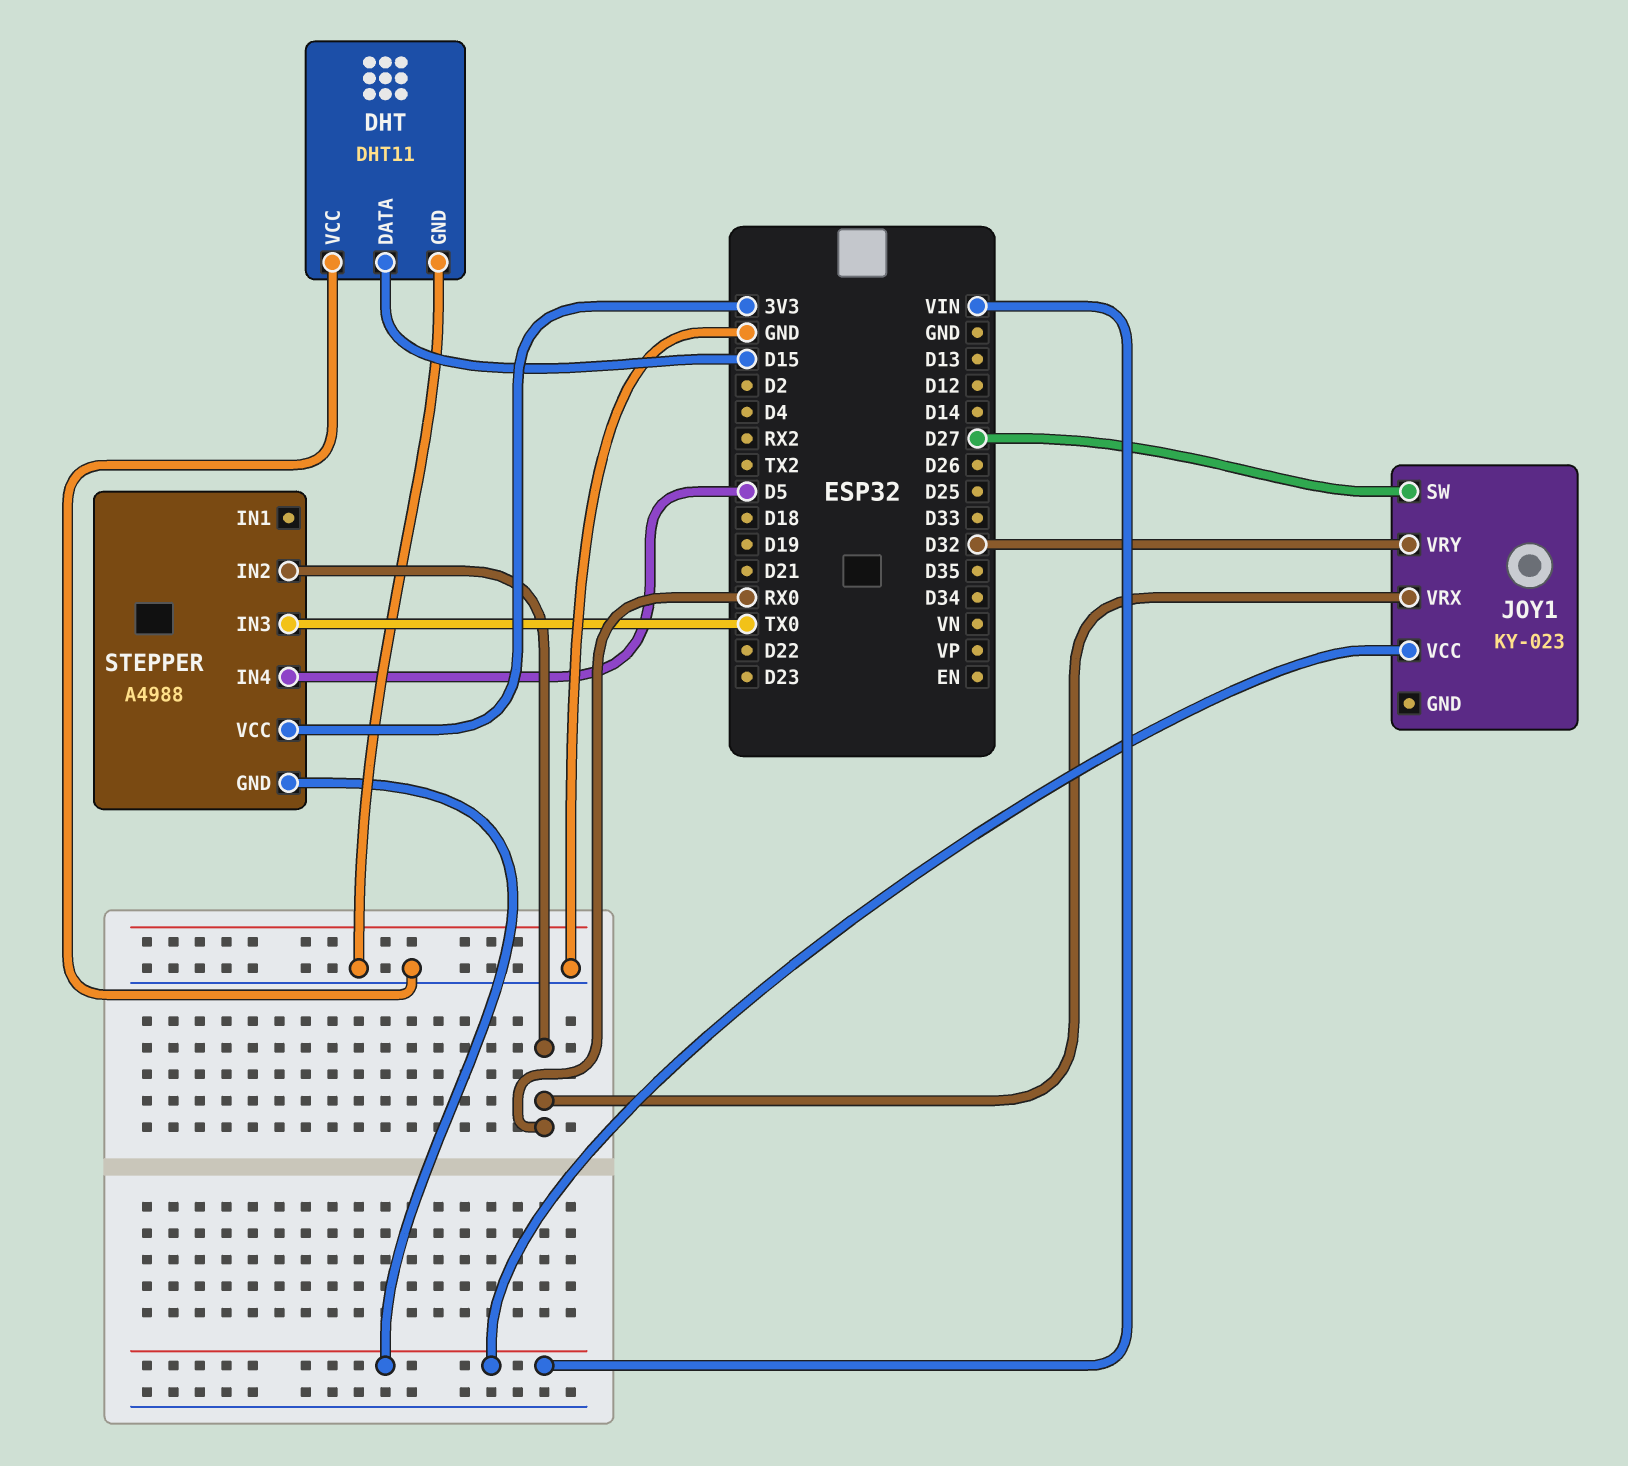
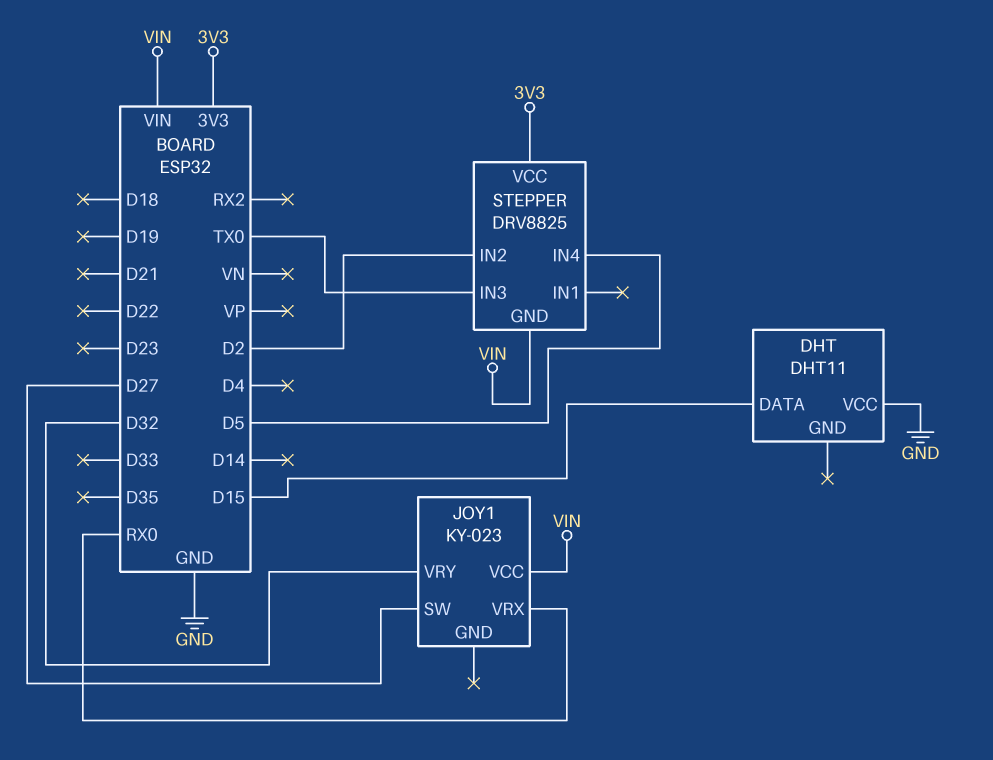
DHT pin GND: GND -> none
STEPPER: A4988 -> DRV8825
STEPPER pin IN2: RX0 -> D2

